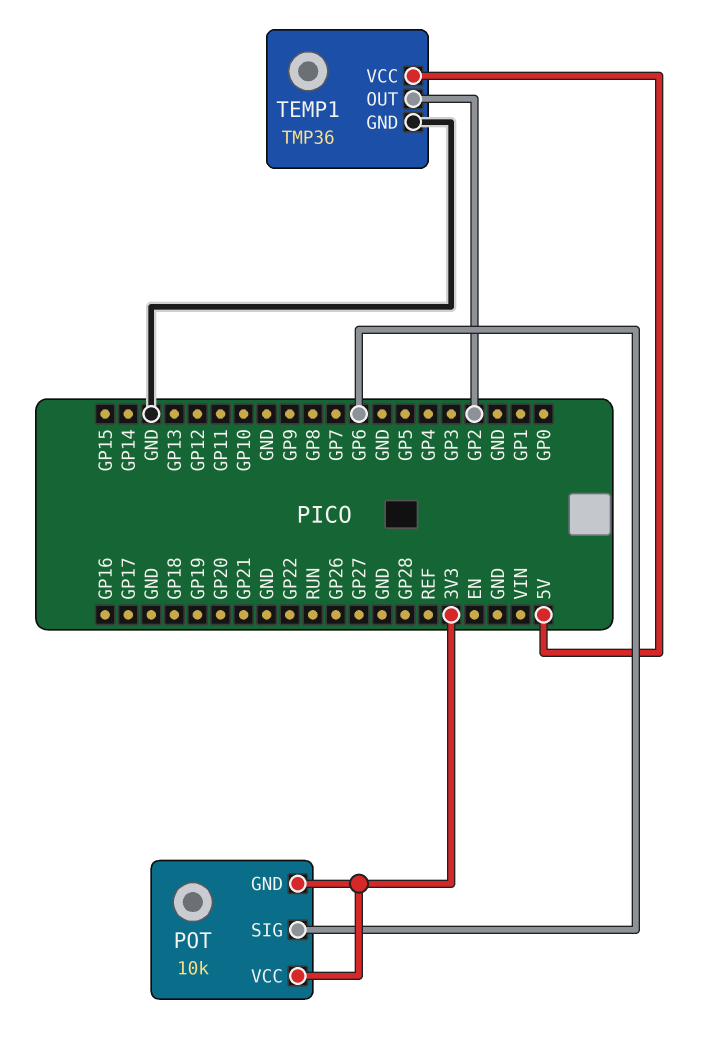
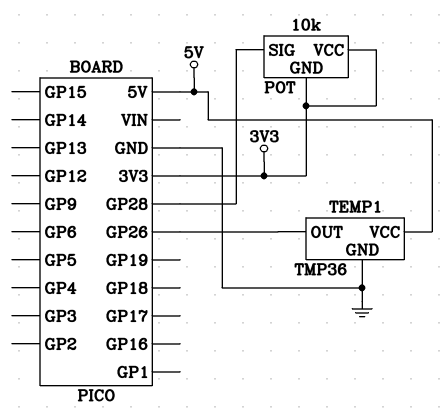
POT pin SIG: GP6 -> GP28
TEMP1 pin OUT: GP2 -> GP26

